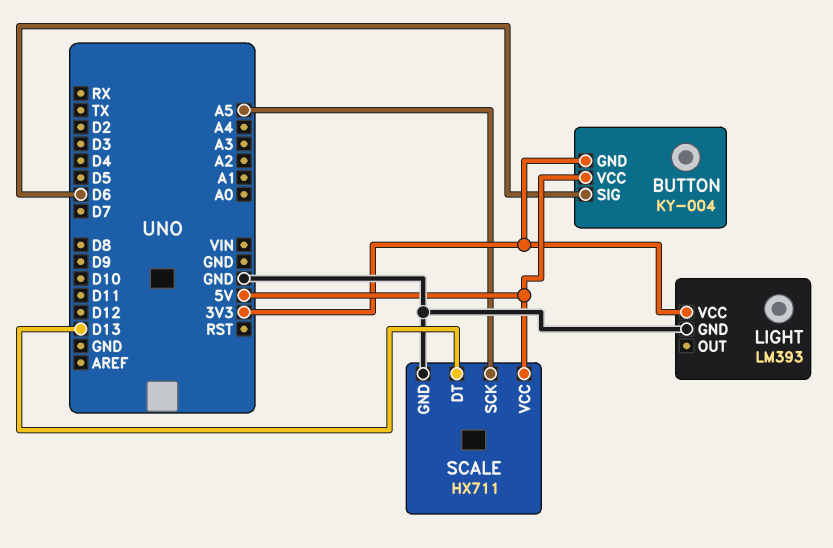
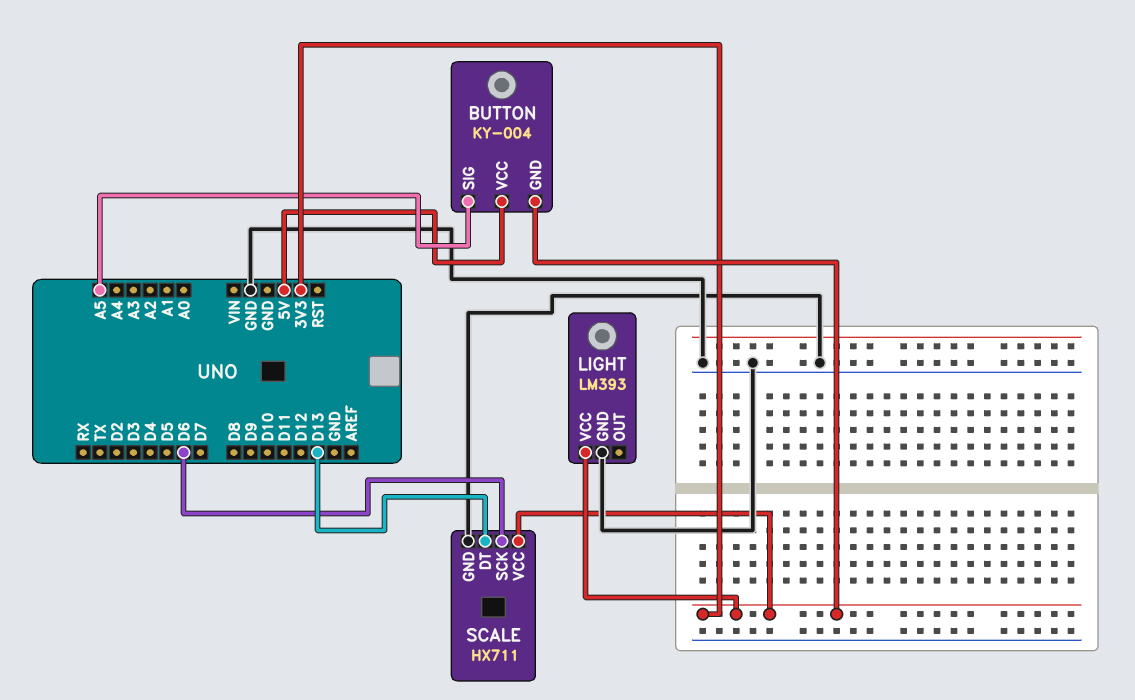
BUTTON pin SIG: D6 -> A5
SCALE pin SCK: A5 -> D6
SCALE pin VCC: 5V -> 3V3

